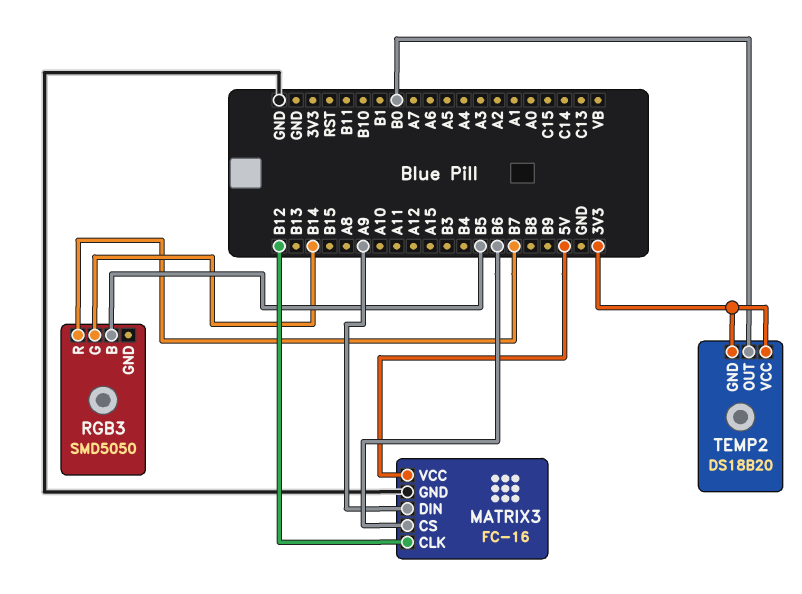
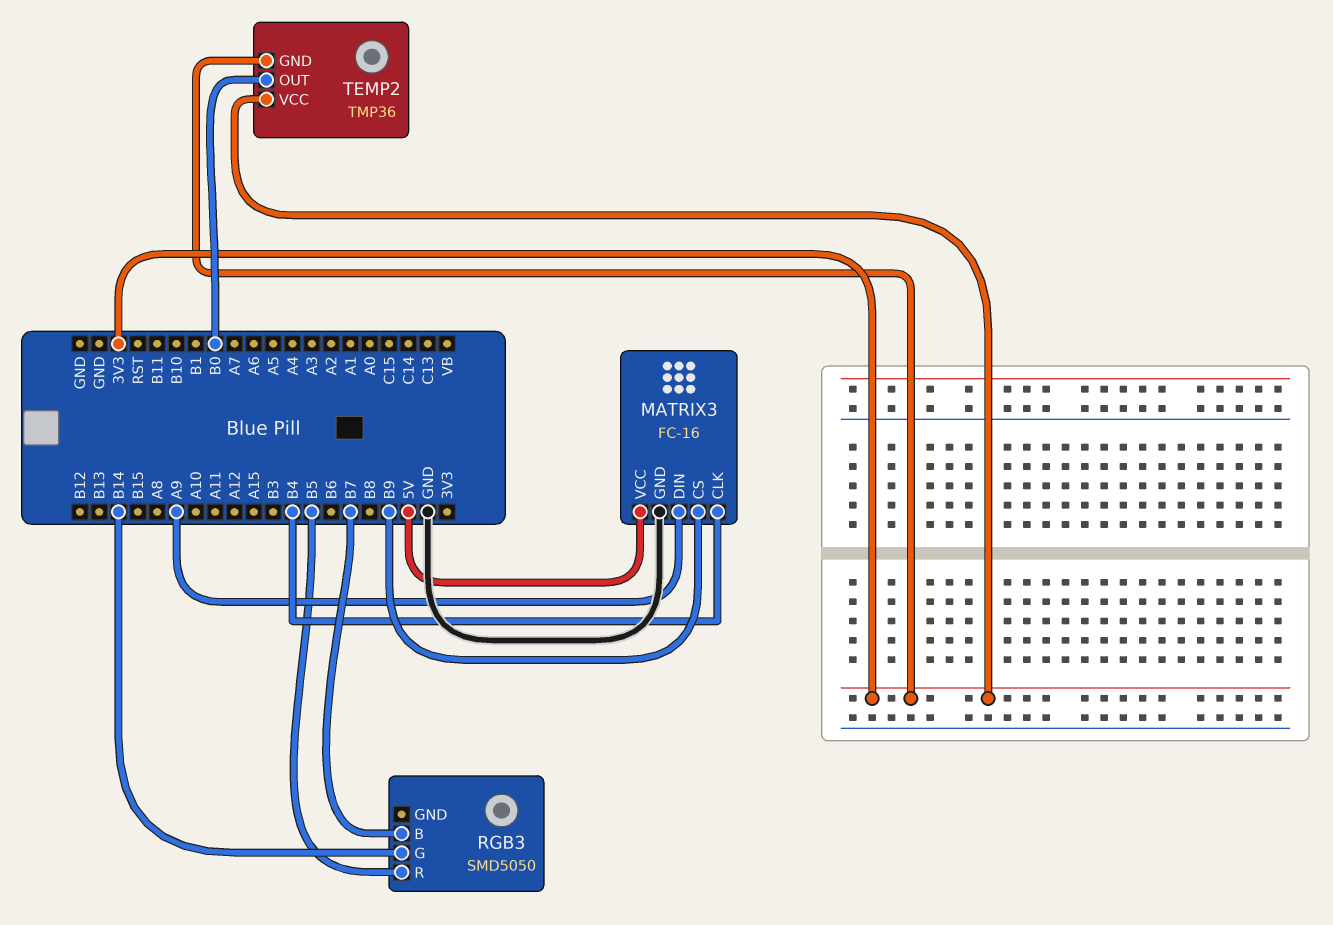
MATRIX3 pin CLK: B12 -> B4
MATRIX3 pin CS: B6 -> B9
RGB3 pin B: B5 -> B7
RGB3 pin R: B7 -> B5
TEMP2: DS18B20 -> TMP36

